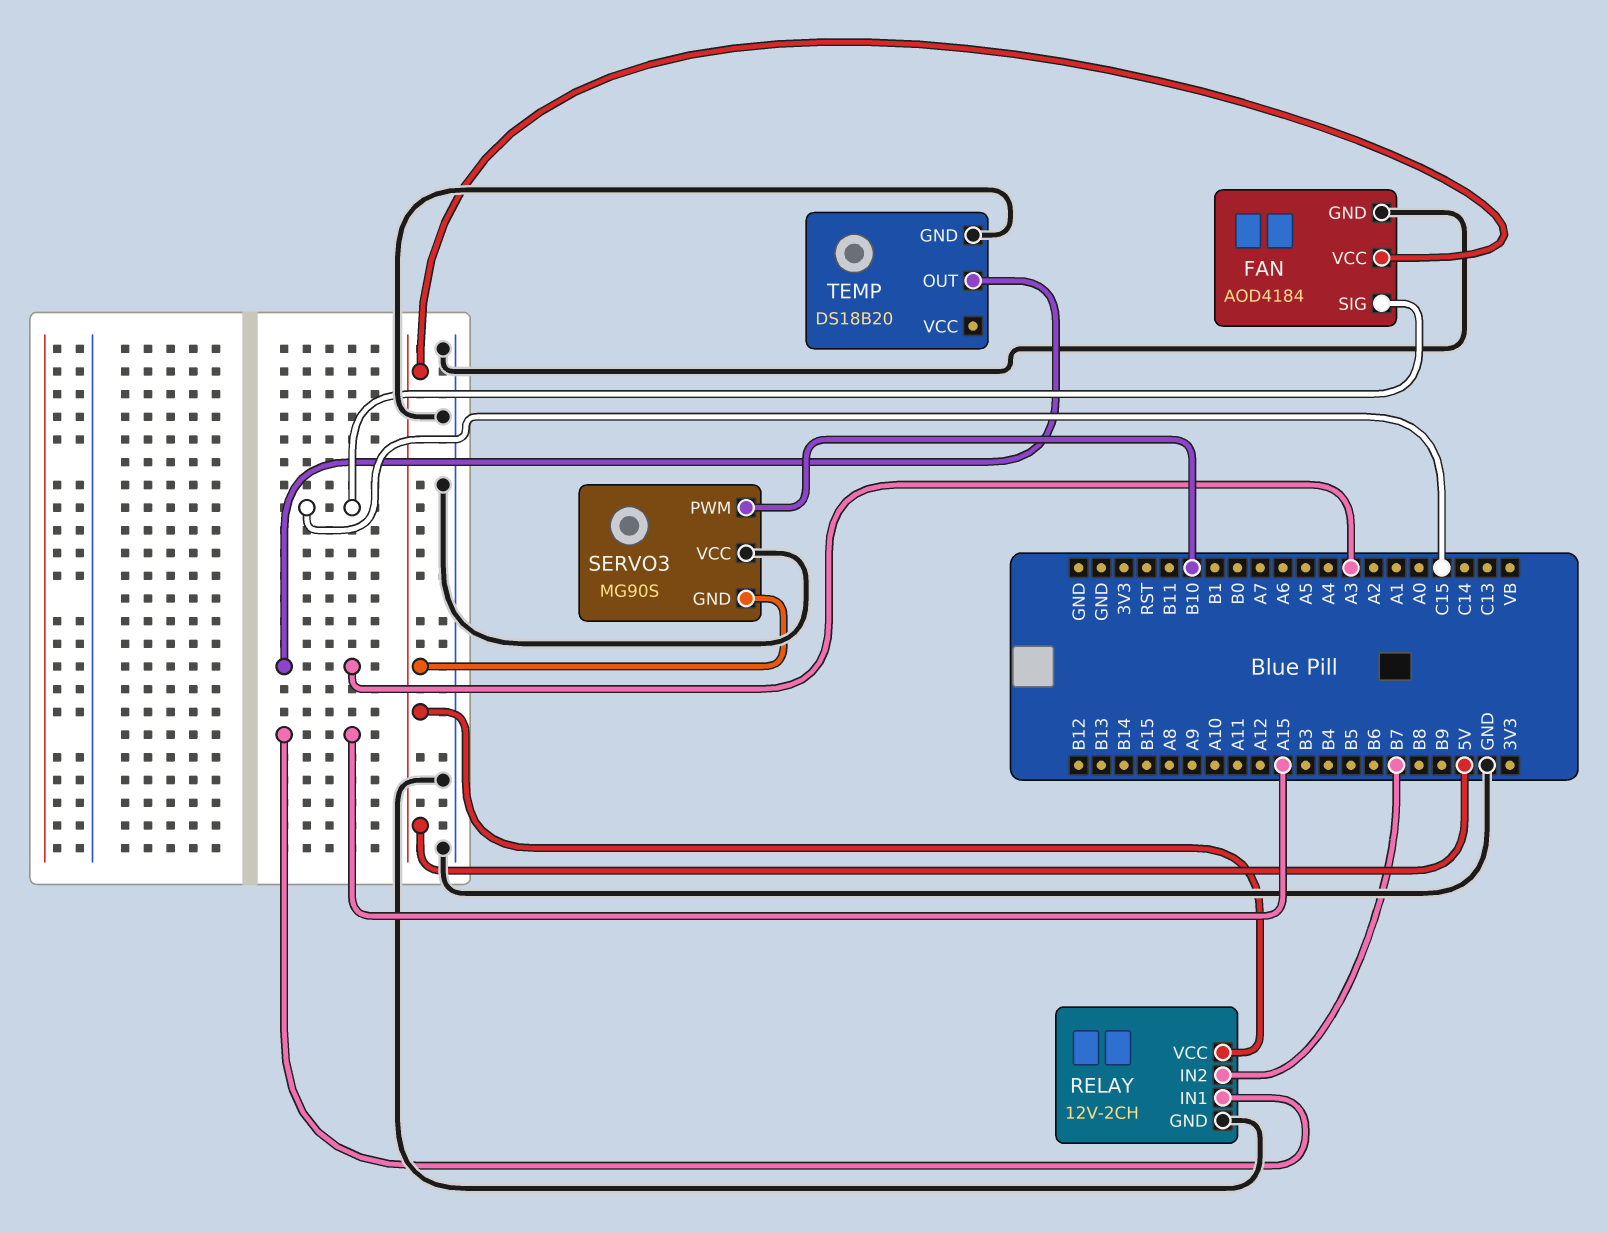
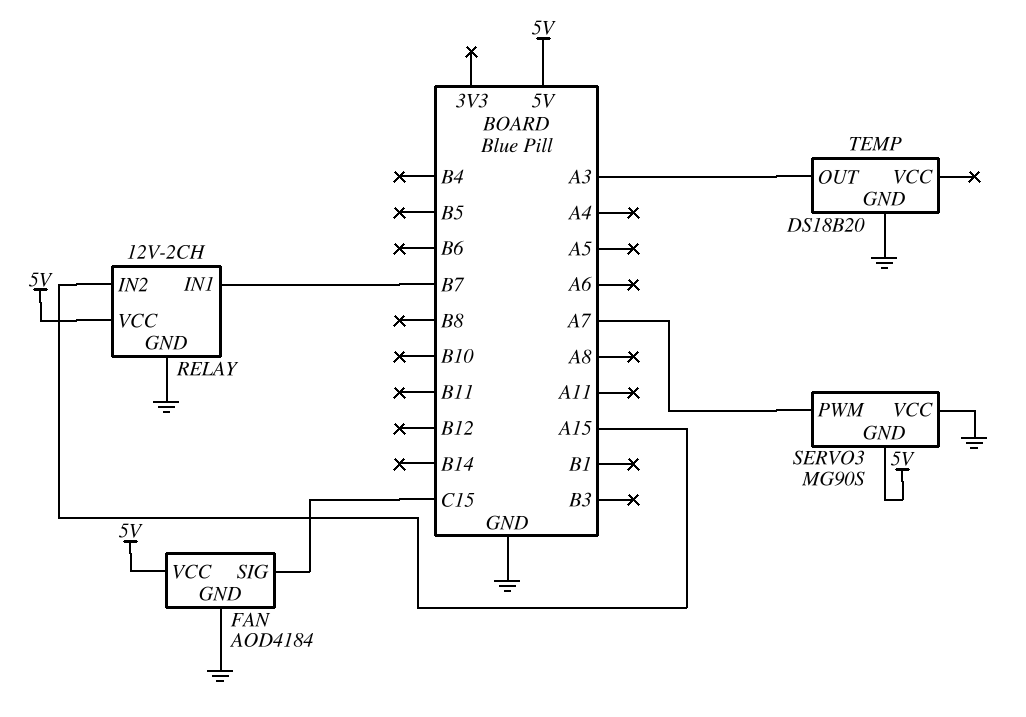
RELAY pin IN1: A15 -> B7
RELAY pin IN2: B7 -> A15
SERVO3 pin PWM: B10 -> A7

